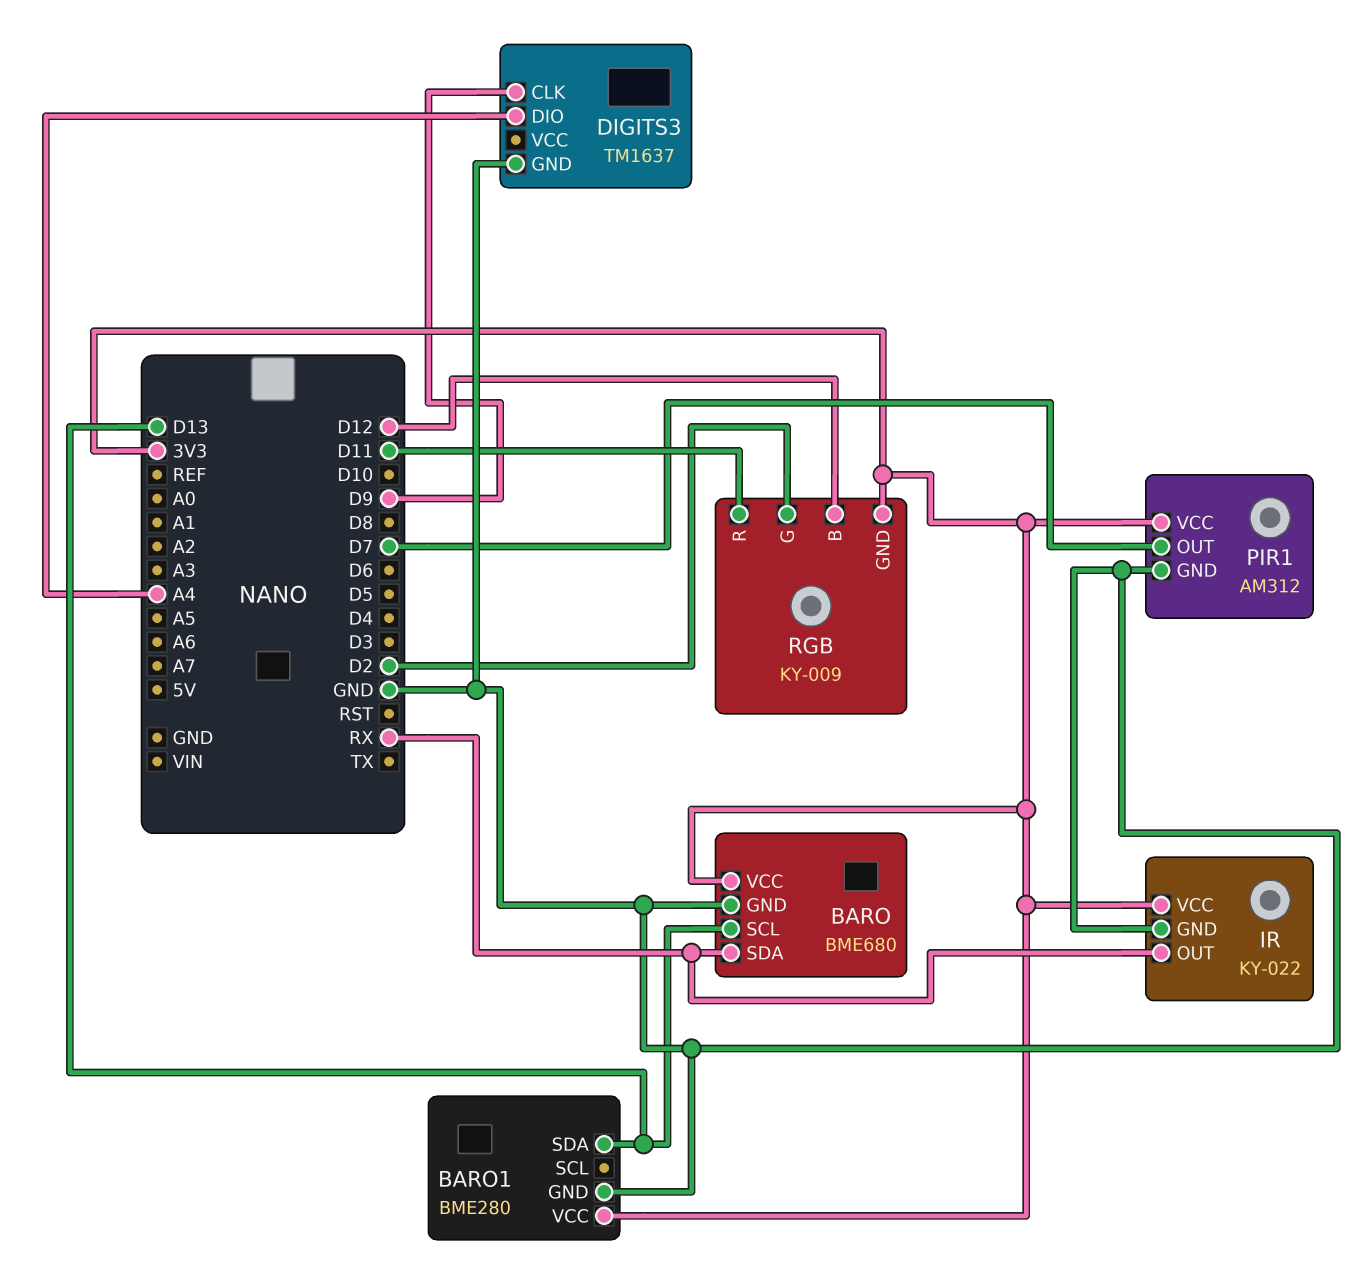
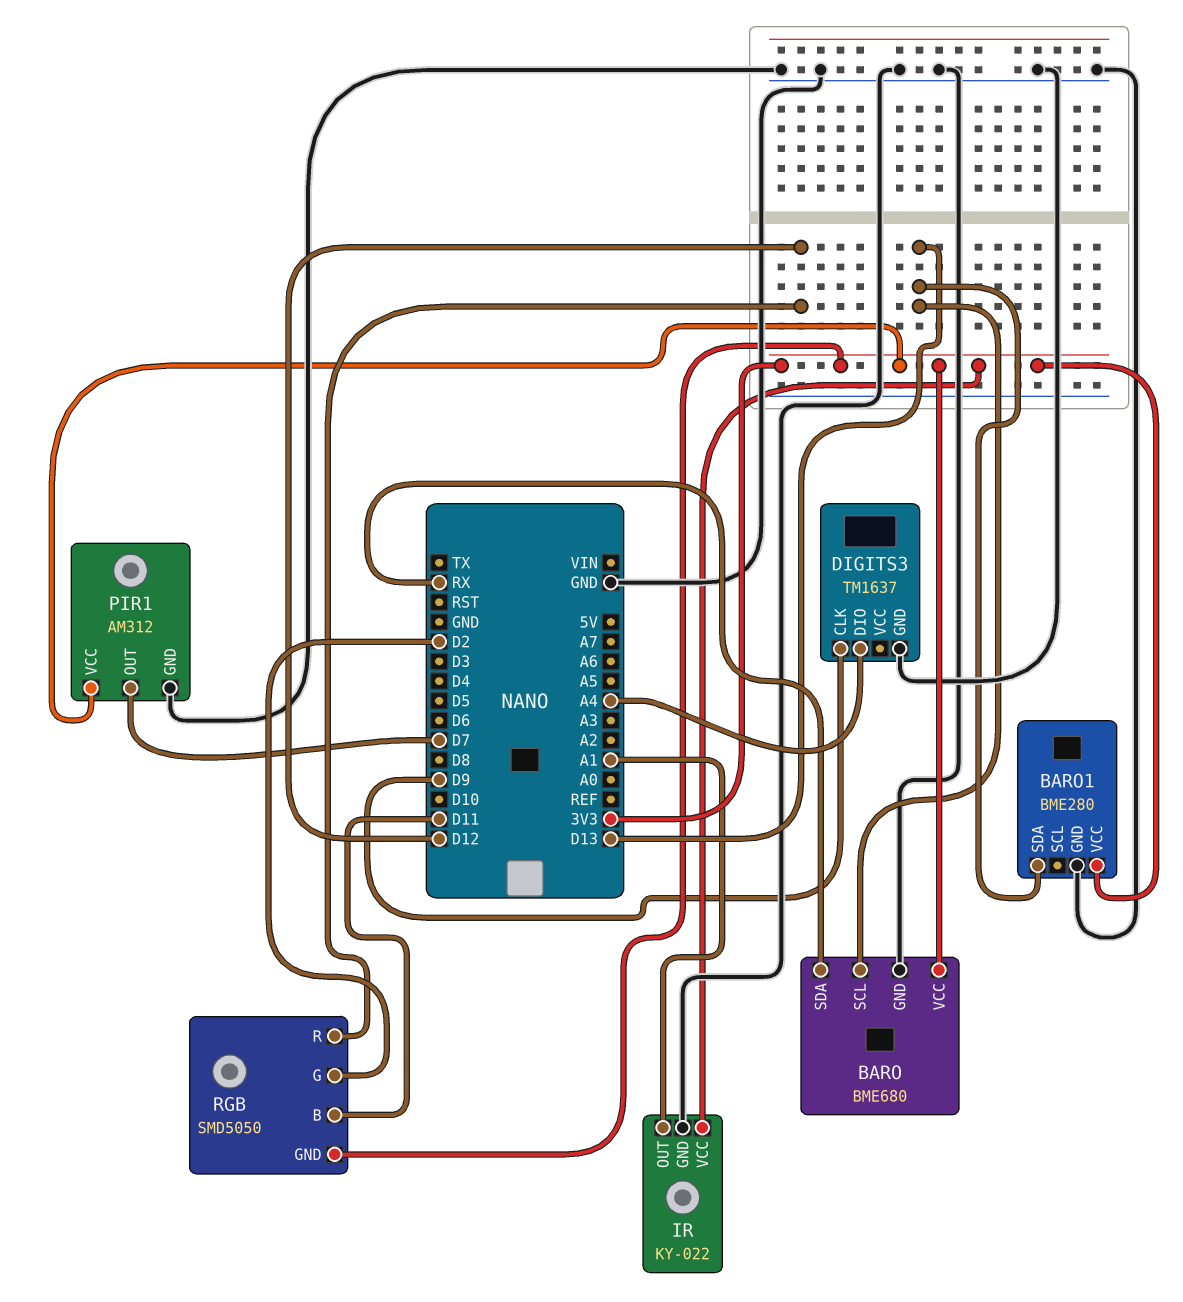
IR pin OUT: RX -> A1
RGB: KY-009 -> SMD5050
RGB pin B: D12 -> D11
RGB pin R: D11 -> D12

